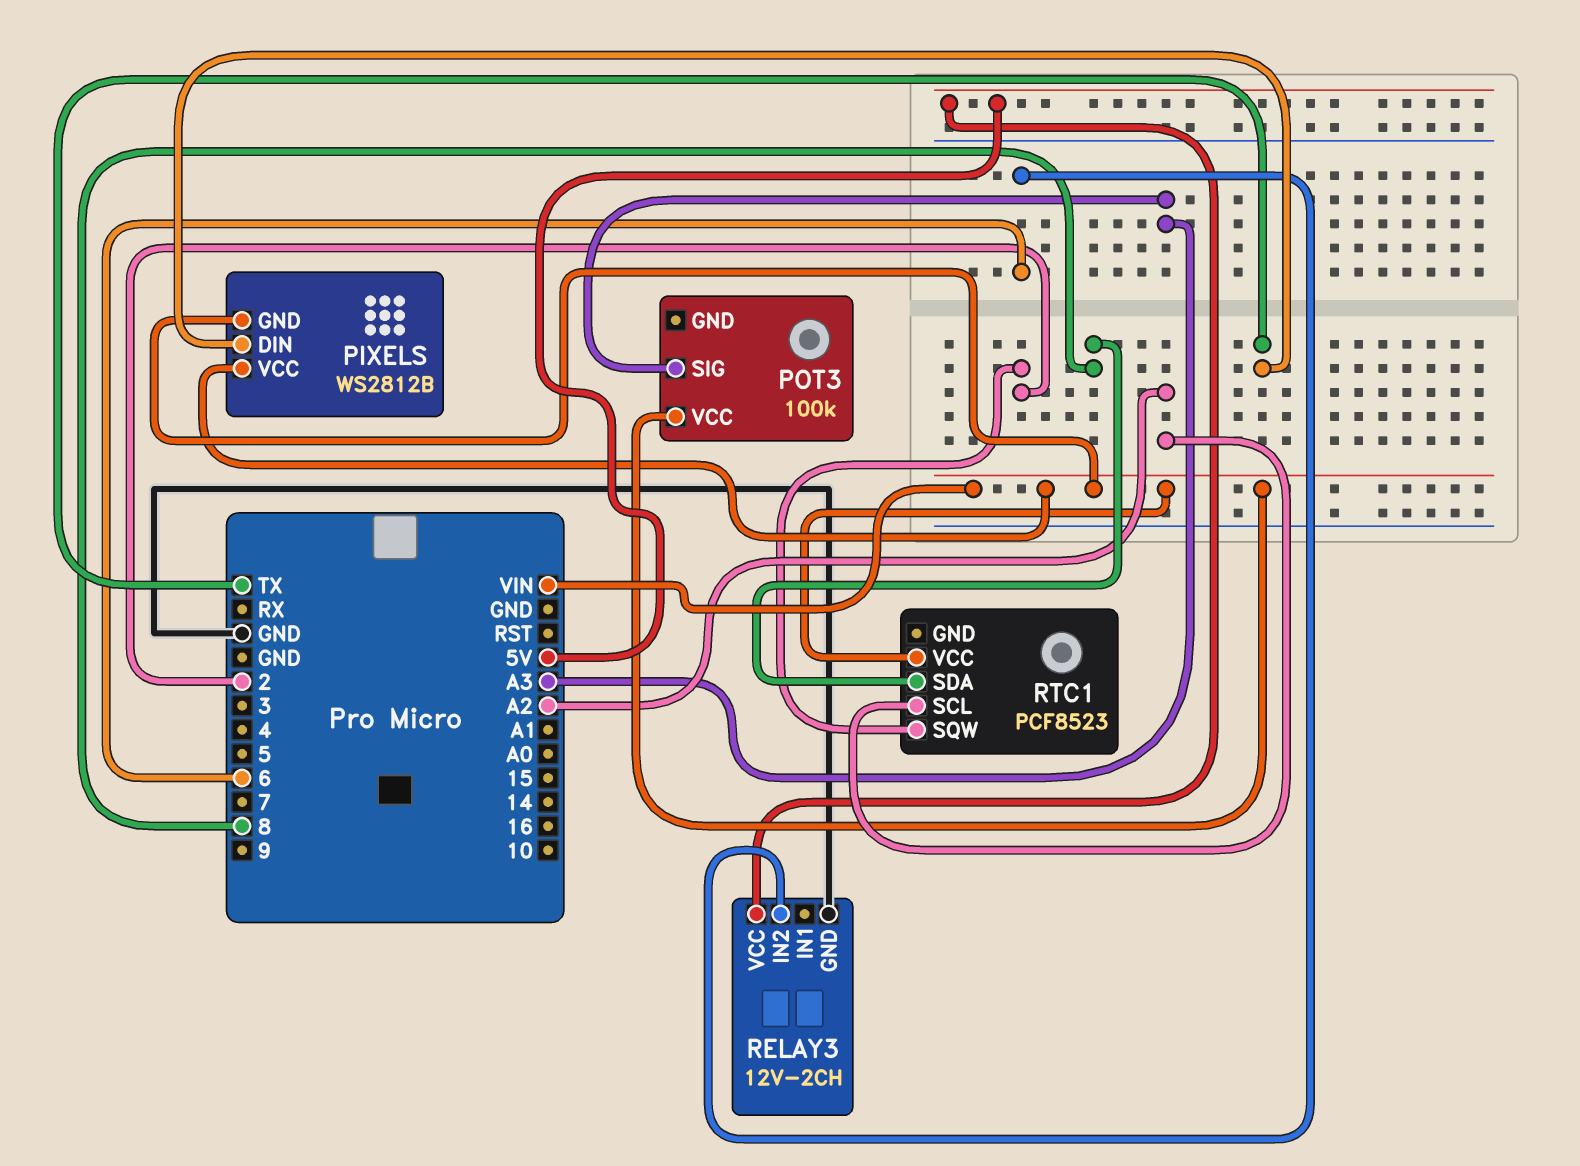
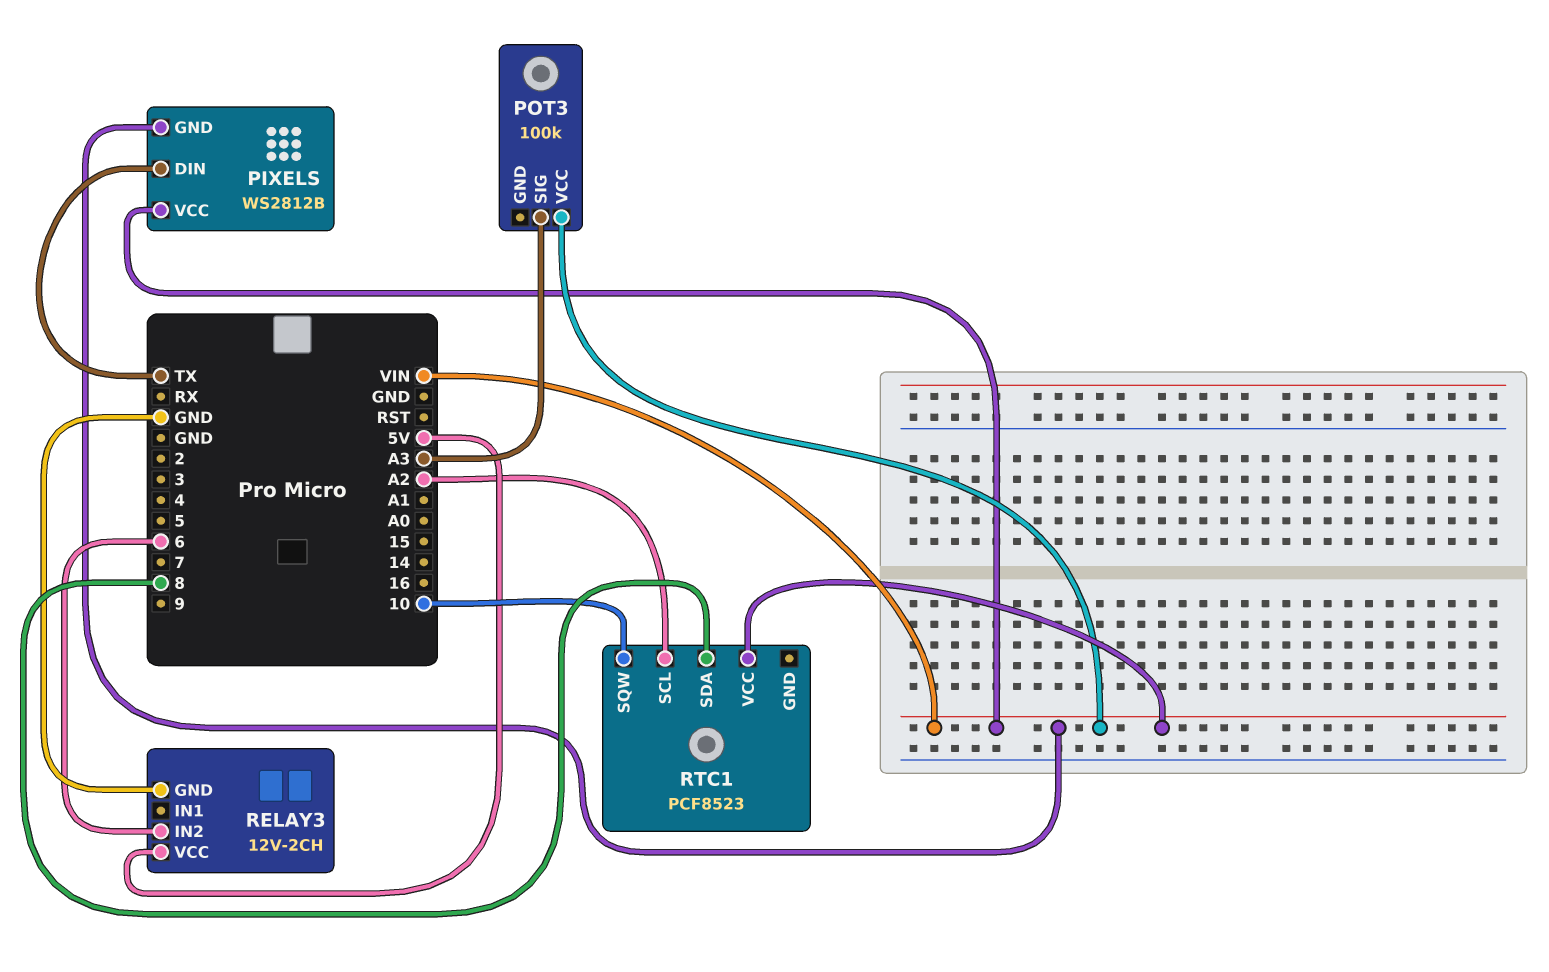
RTC1 pin SQW: 2 -> 10

